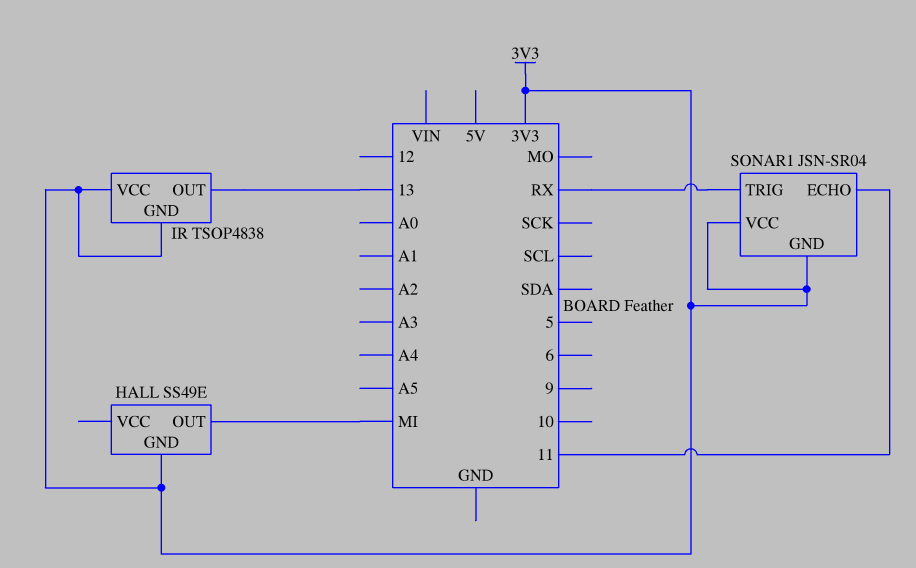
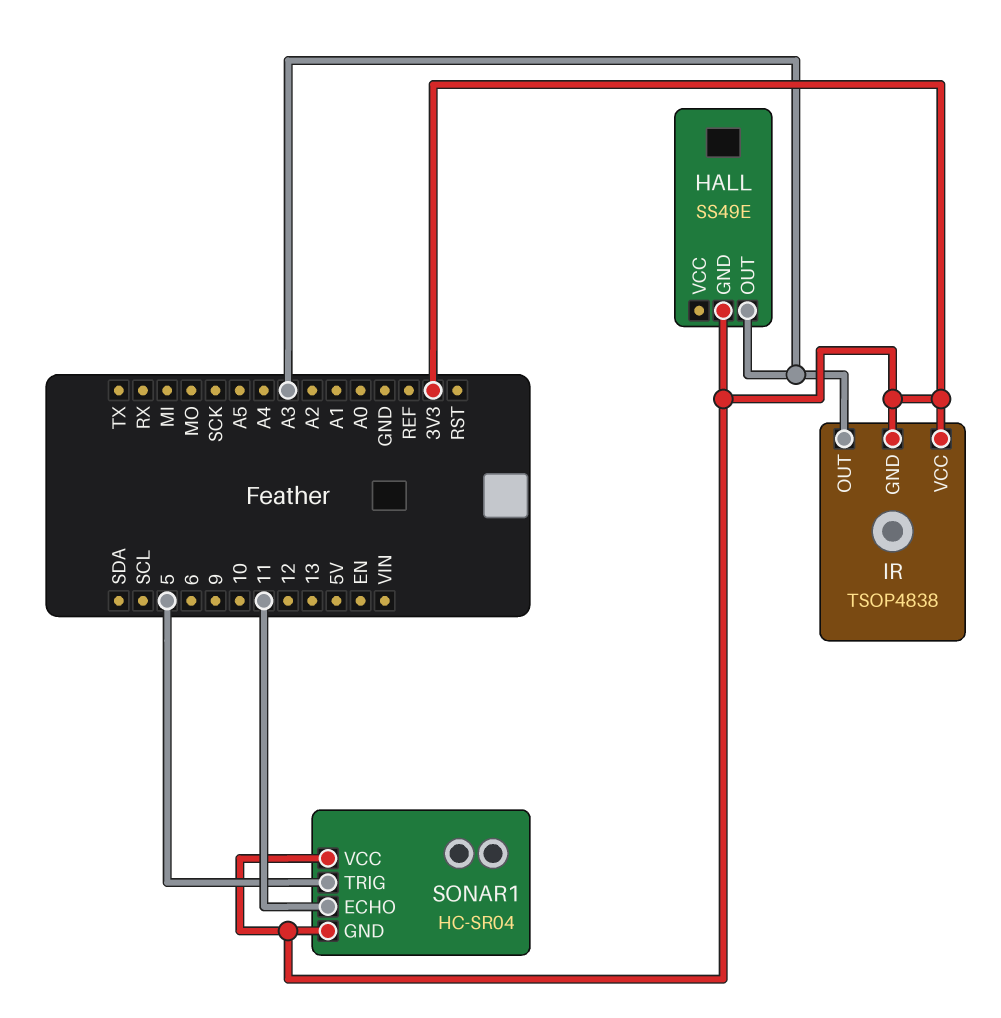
HALL pin OUT: MI -> A3
IR pin OUT: 13 -> A3
SONAR1: JSN-SR04 -> HC-SR04
SONAR1 pin TRIG: RX -> 5

